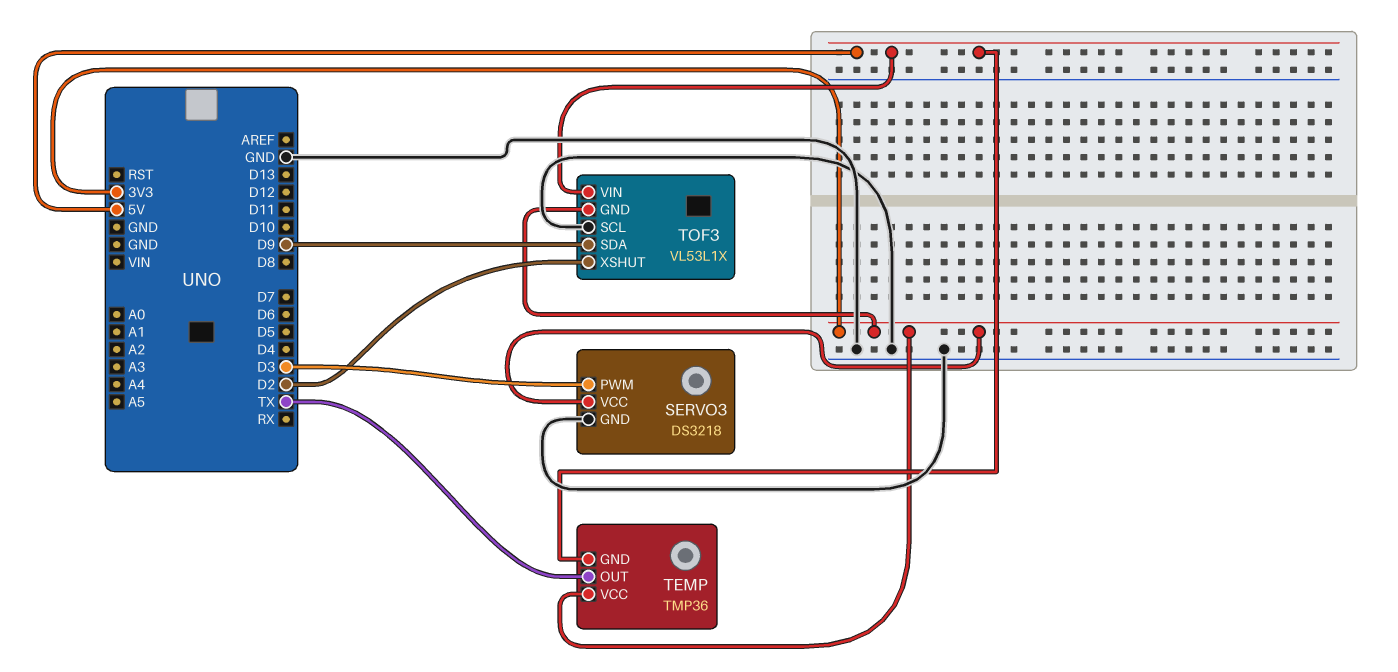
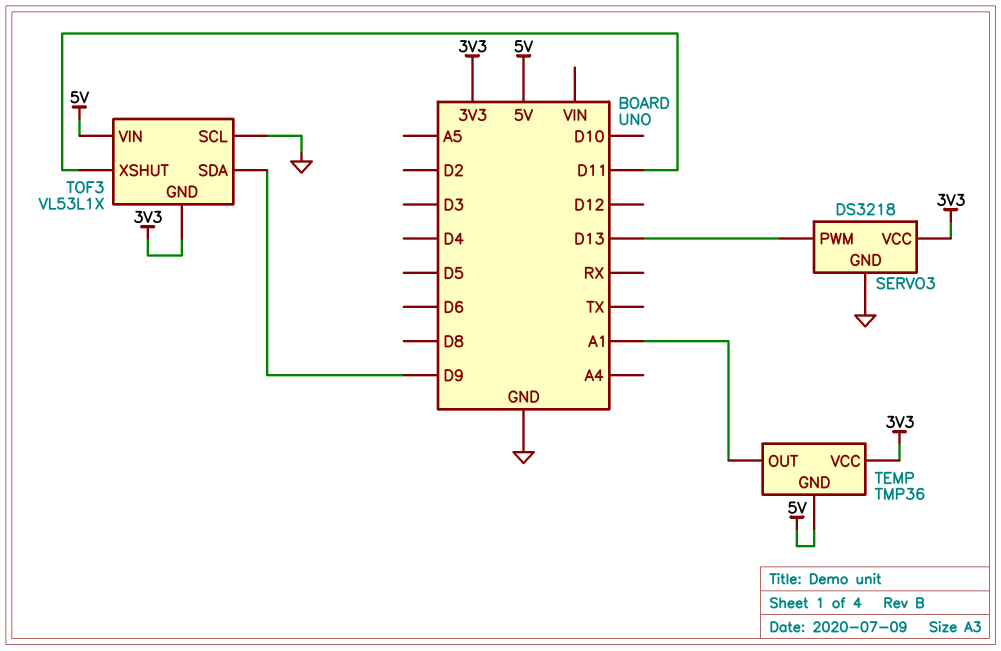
SERVO3 pin PWM: D3 -> D13
TEMP pin OUT: TX -> A1
TOF3 pin XSHUT: D2 -> D11

